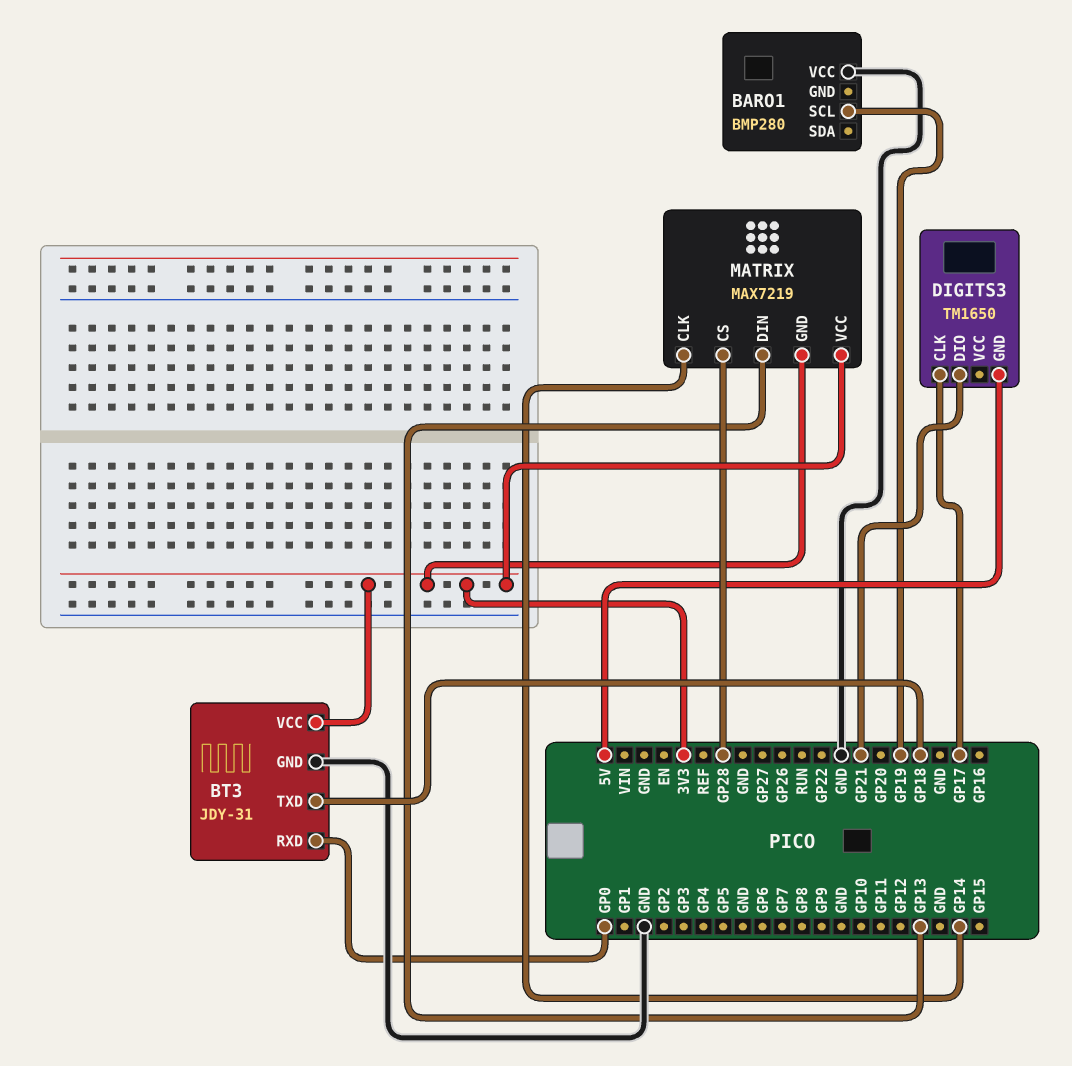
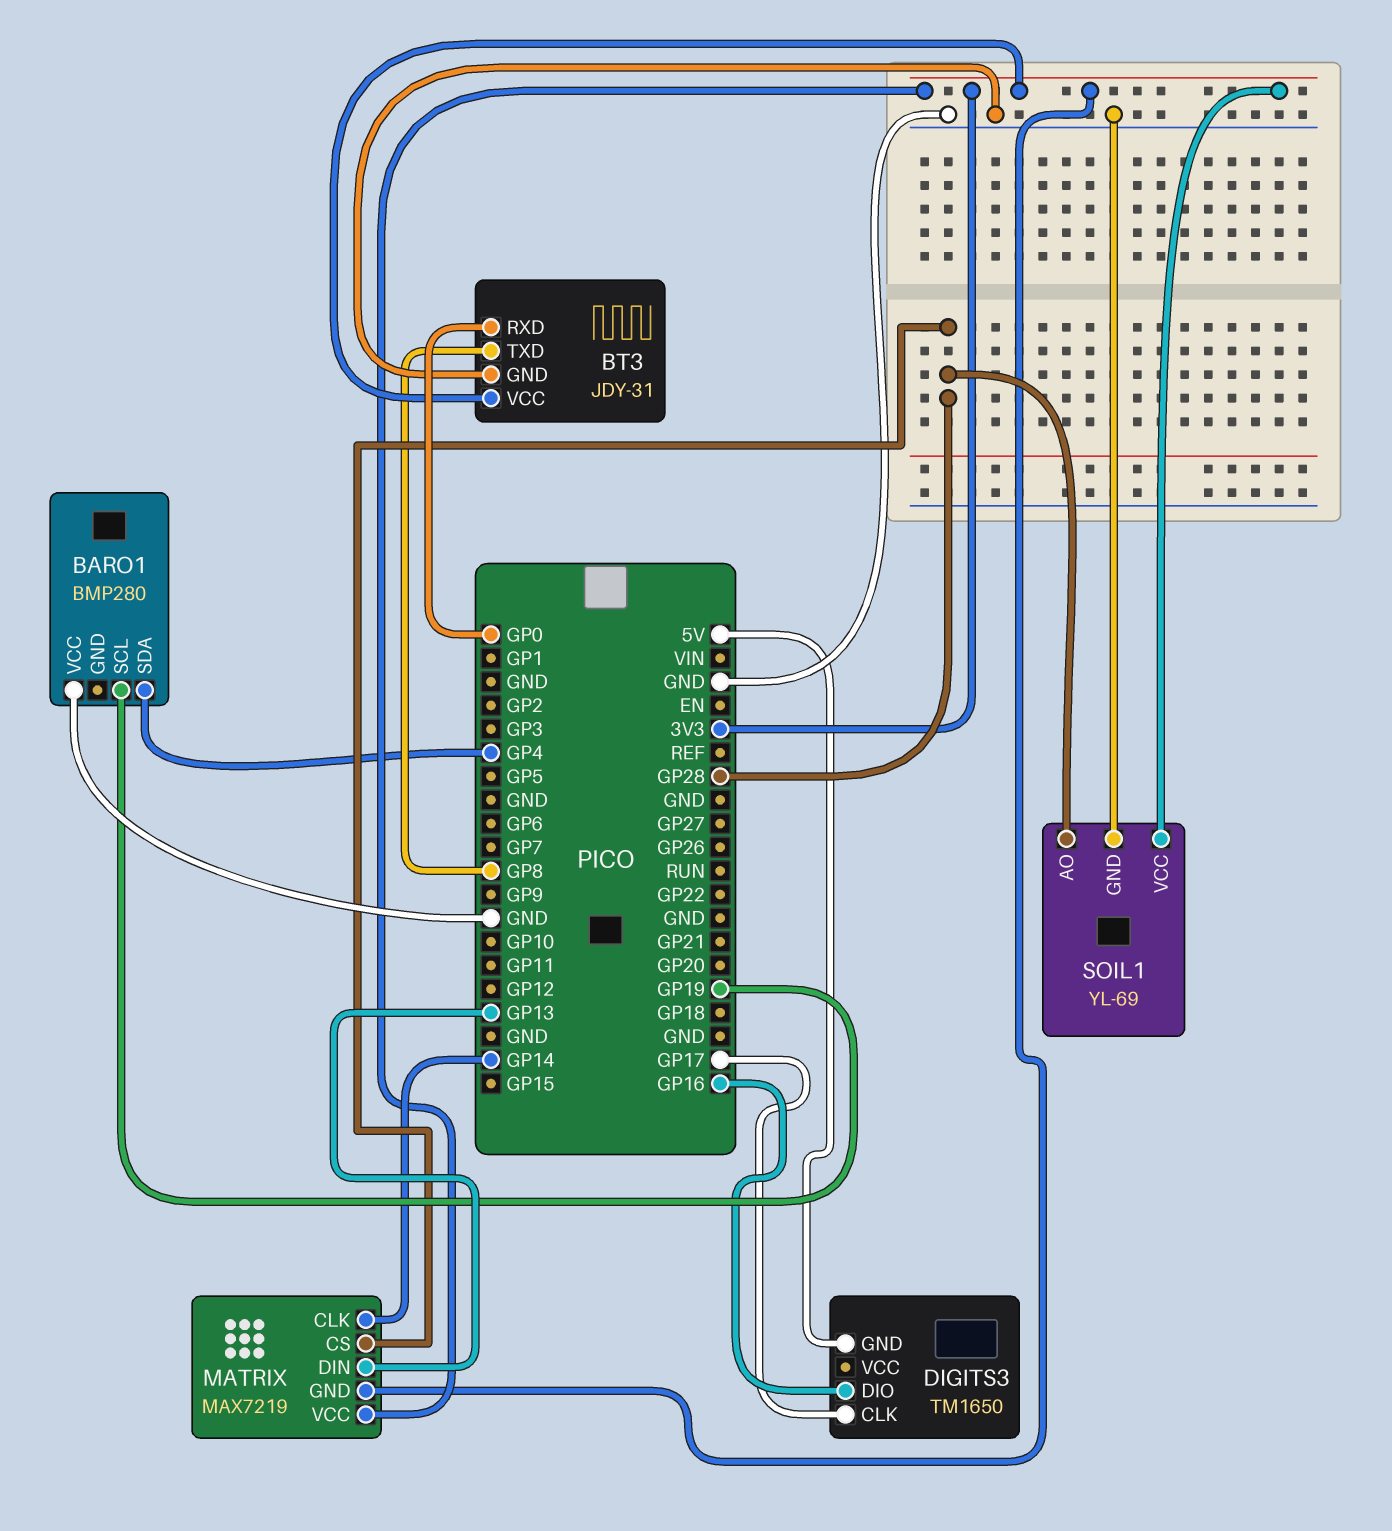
BARO1 pin SDA: none -> GP4
BT3 pin TXD: GP18 -> GP8
DIGITS3 pin DIO: GP21 -> GP16
SOIL1: none -> YL-69
SOIL1 pin AO: none -> GP28
SOIL1 pin GND: none -> GND
SOIL1 pin VCC: none -> 3V3

